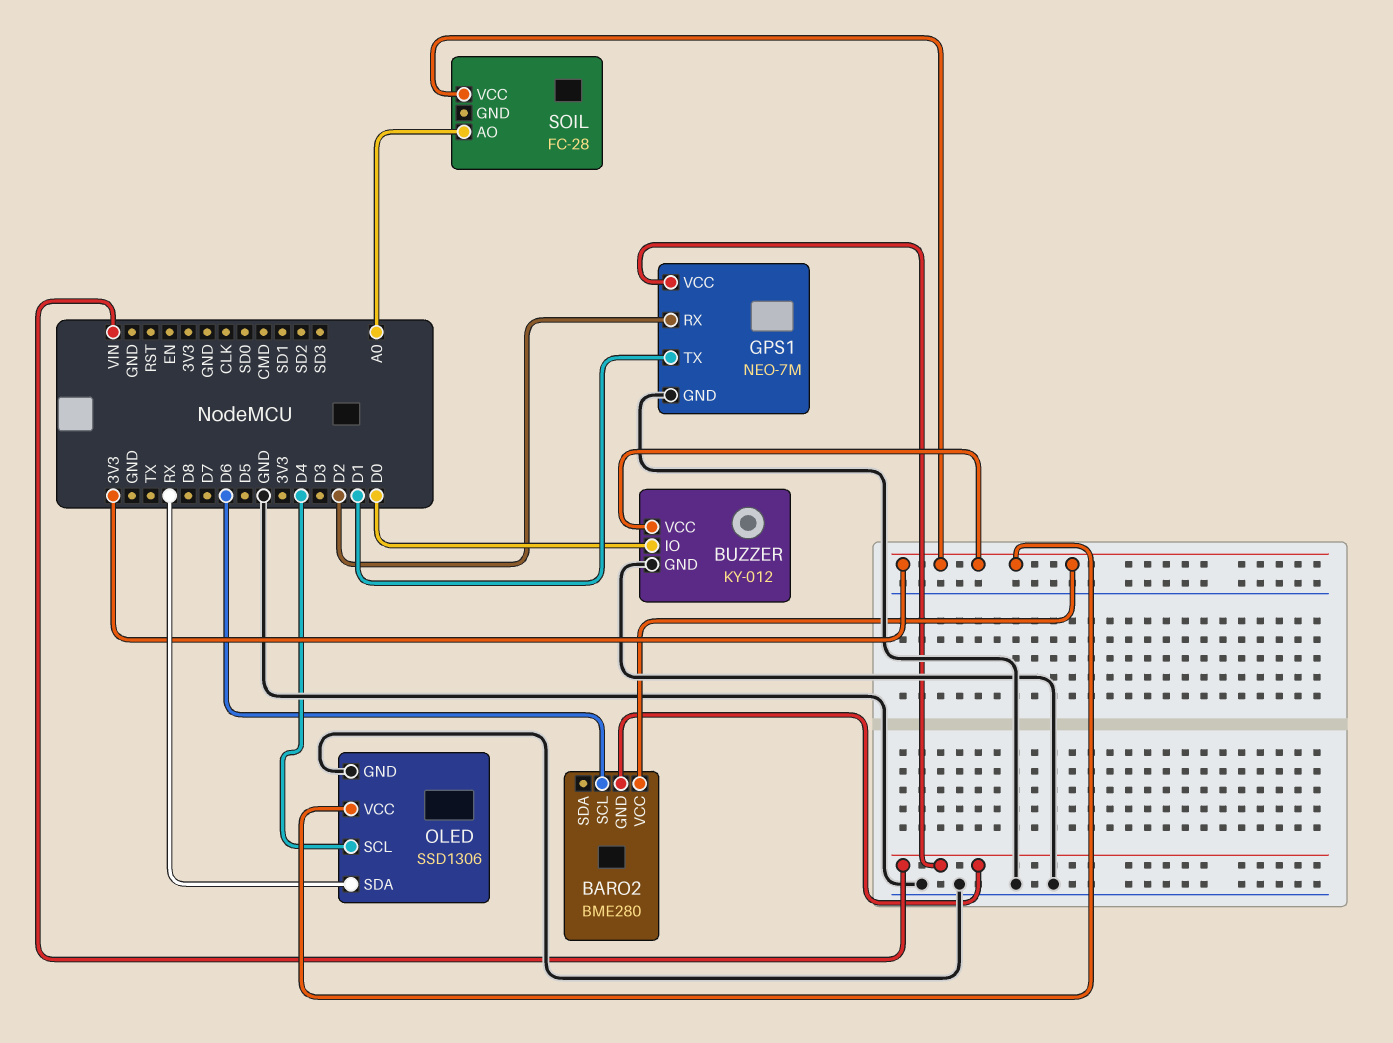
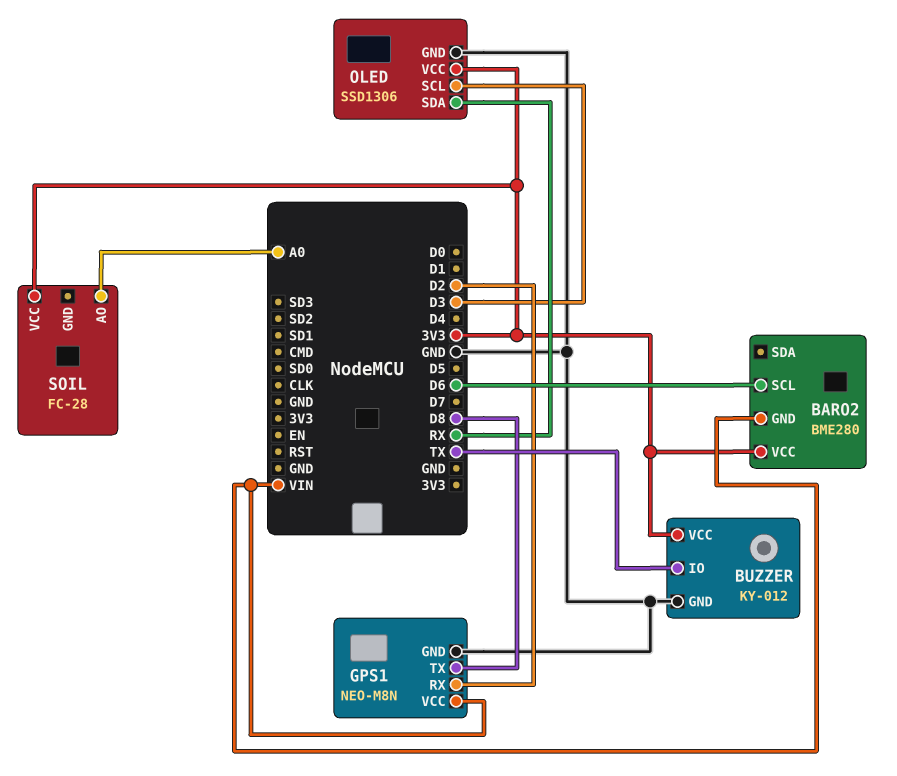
BUZZER pin IO: D0 -> TX
GPS1: NEO-7M -> NEO-M8N
GPS1 pin TX: D1 -> D8
OLED pin SCL: D4 -> D3

